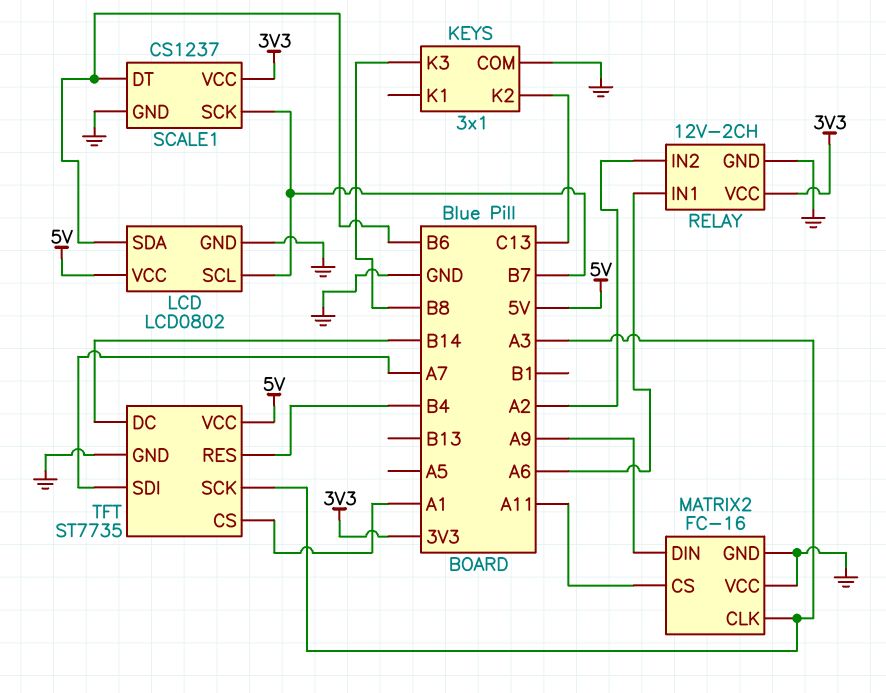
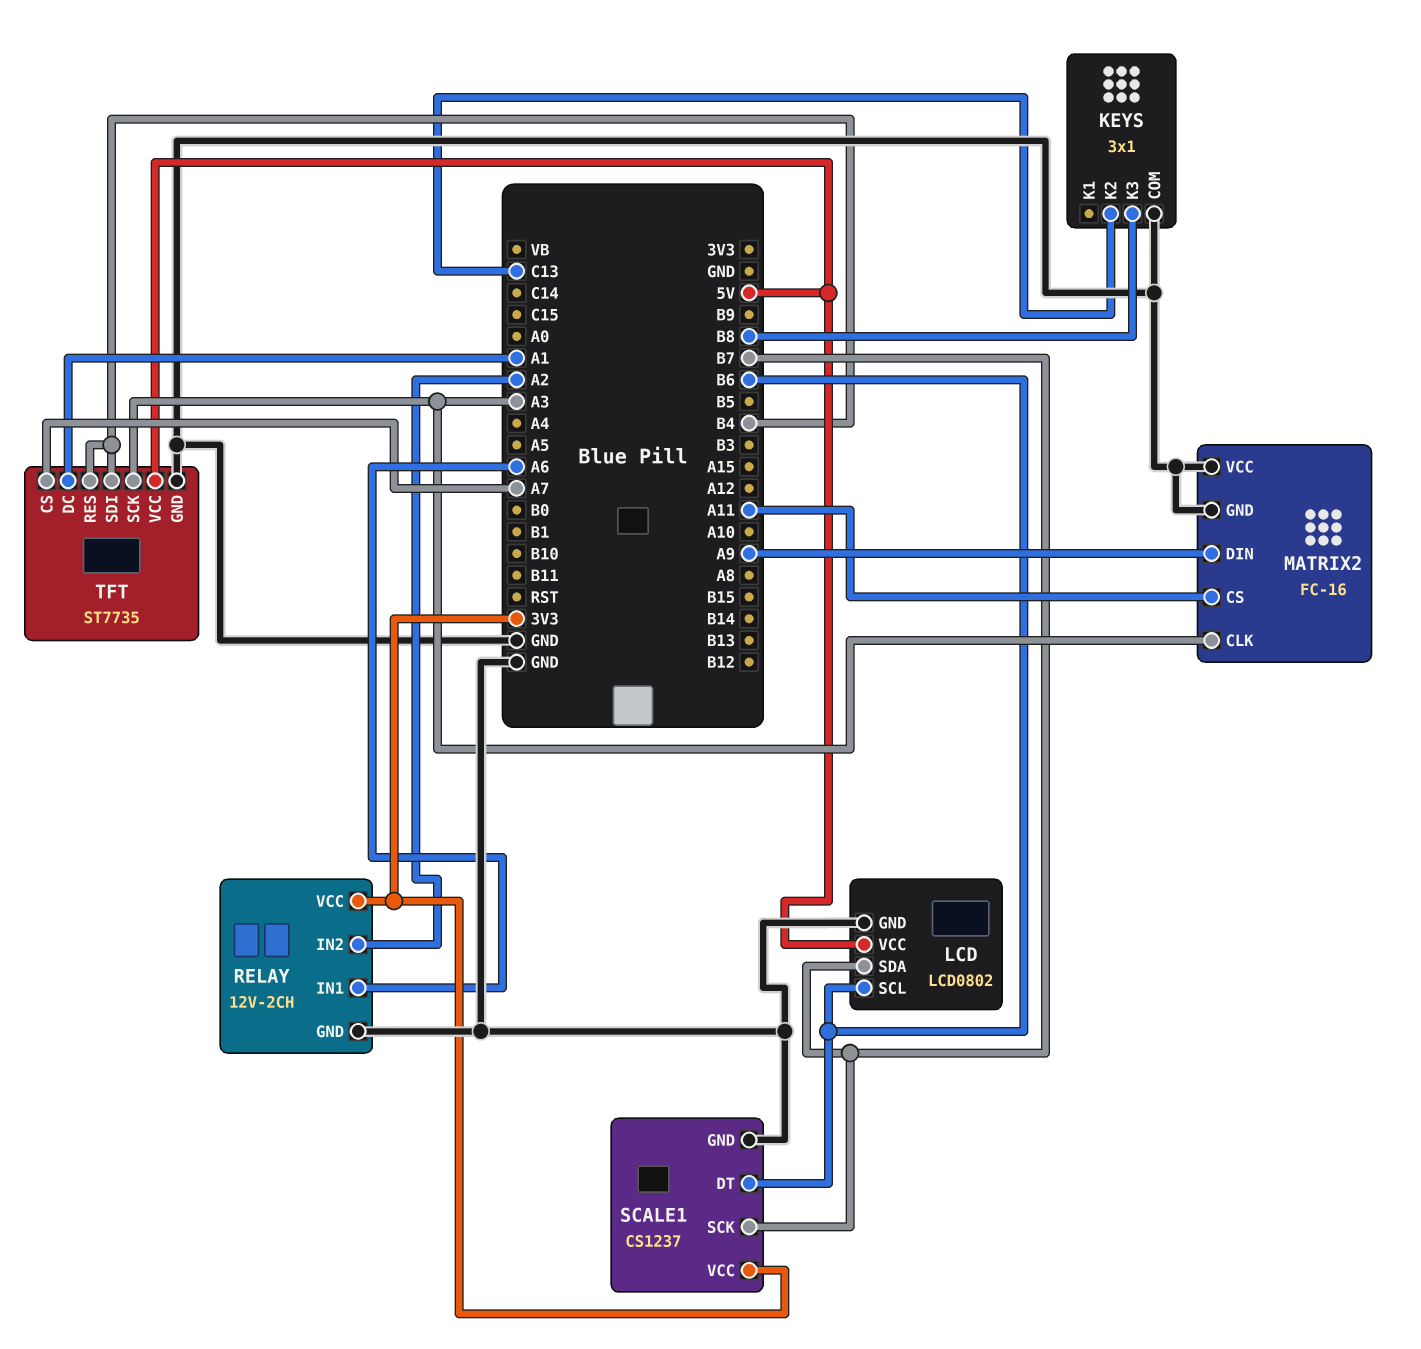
LCD pin SCL: B7 -> B6
LCD pin SDA: B6 -> B7
TFT pin CS: A1 -> A7
TFT pin DC: B14 -> A1
TFT pin SDI: A7 -> B4

